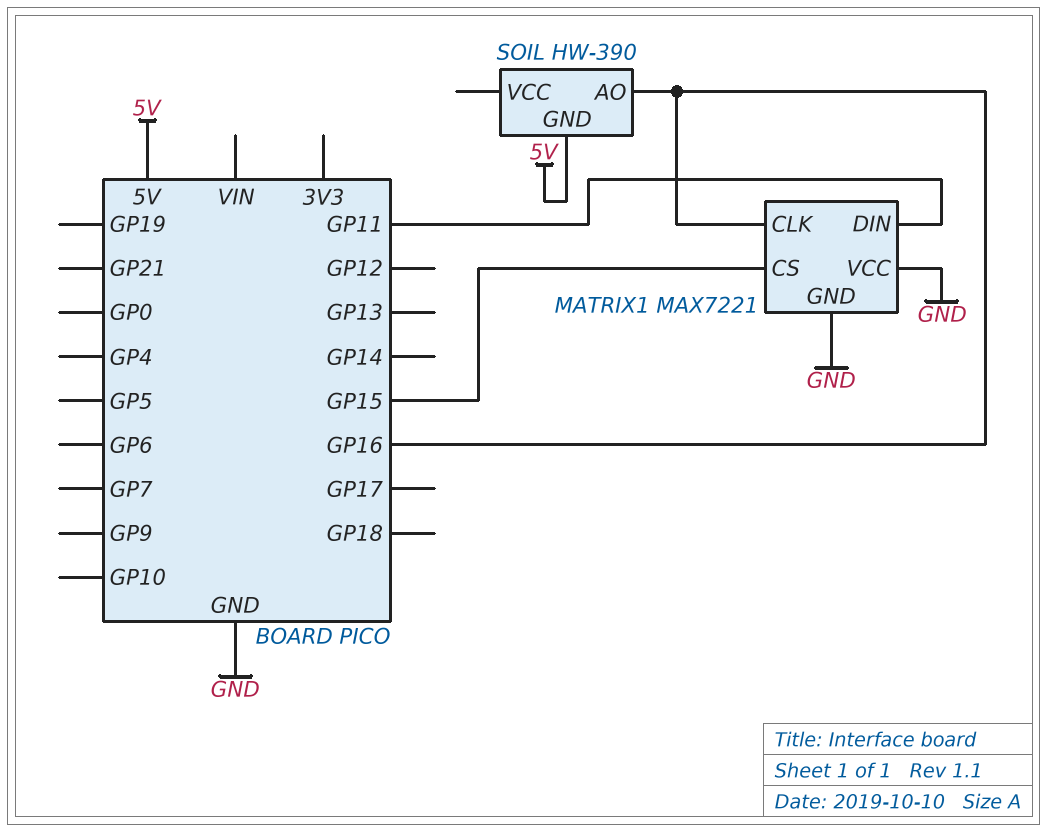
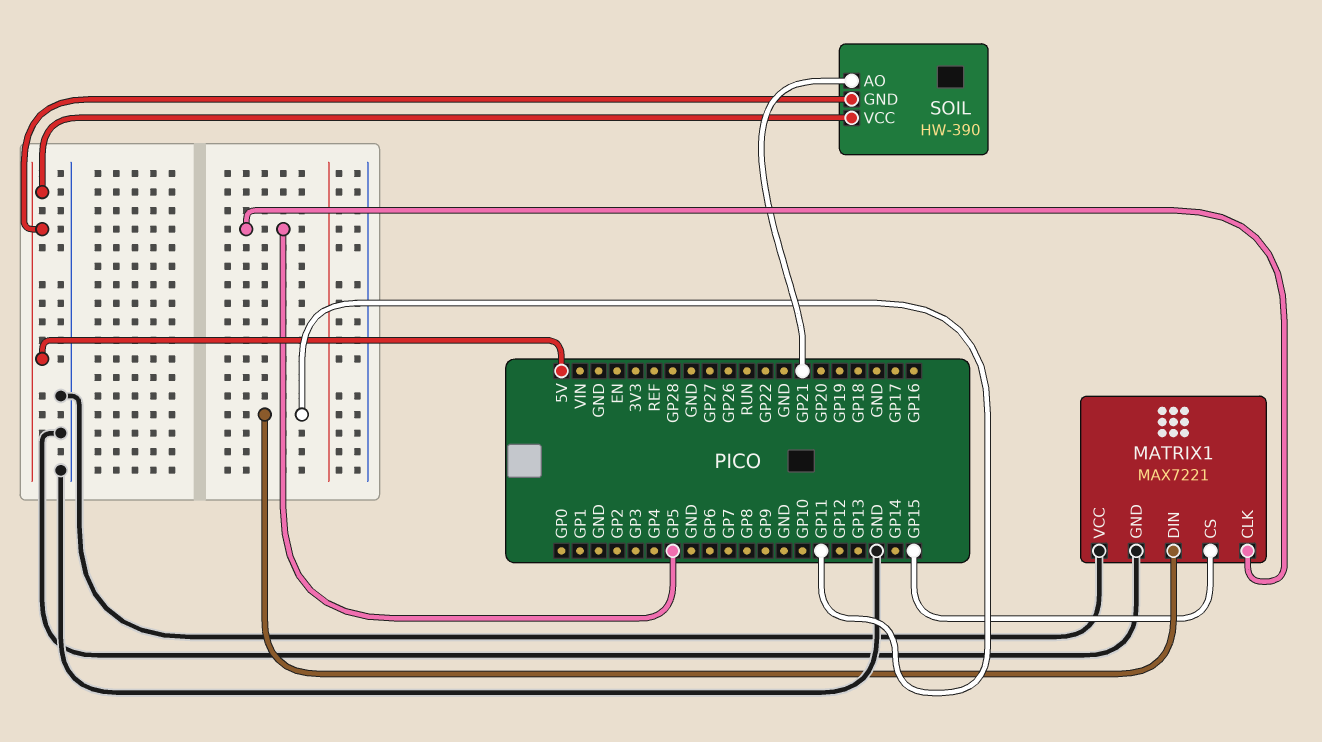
MATRIX1 pin CLK: GP16 -> GP5
SOIL pin AO: GP16 -> GP21
SOIL pin VCC: none -> 5V

